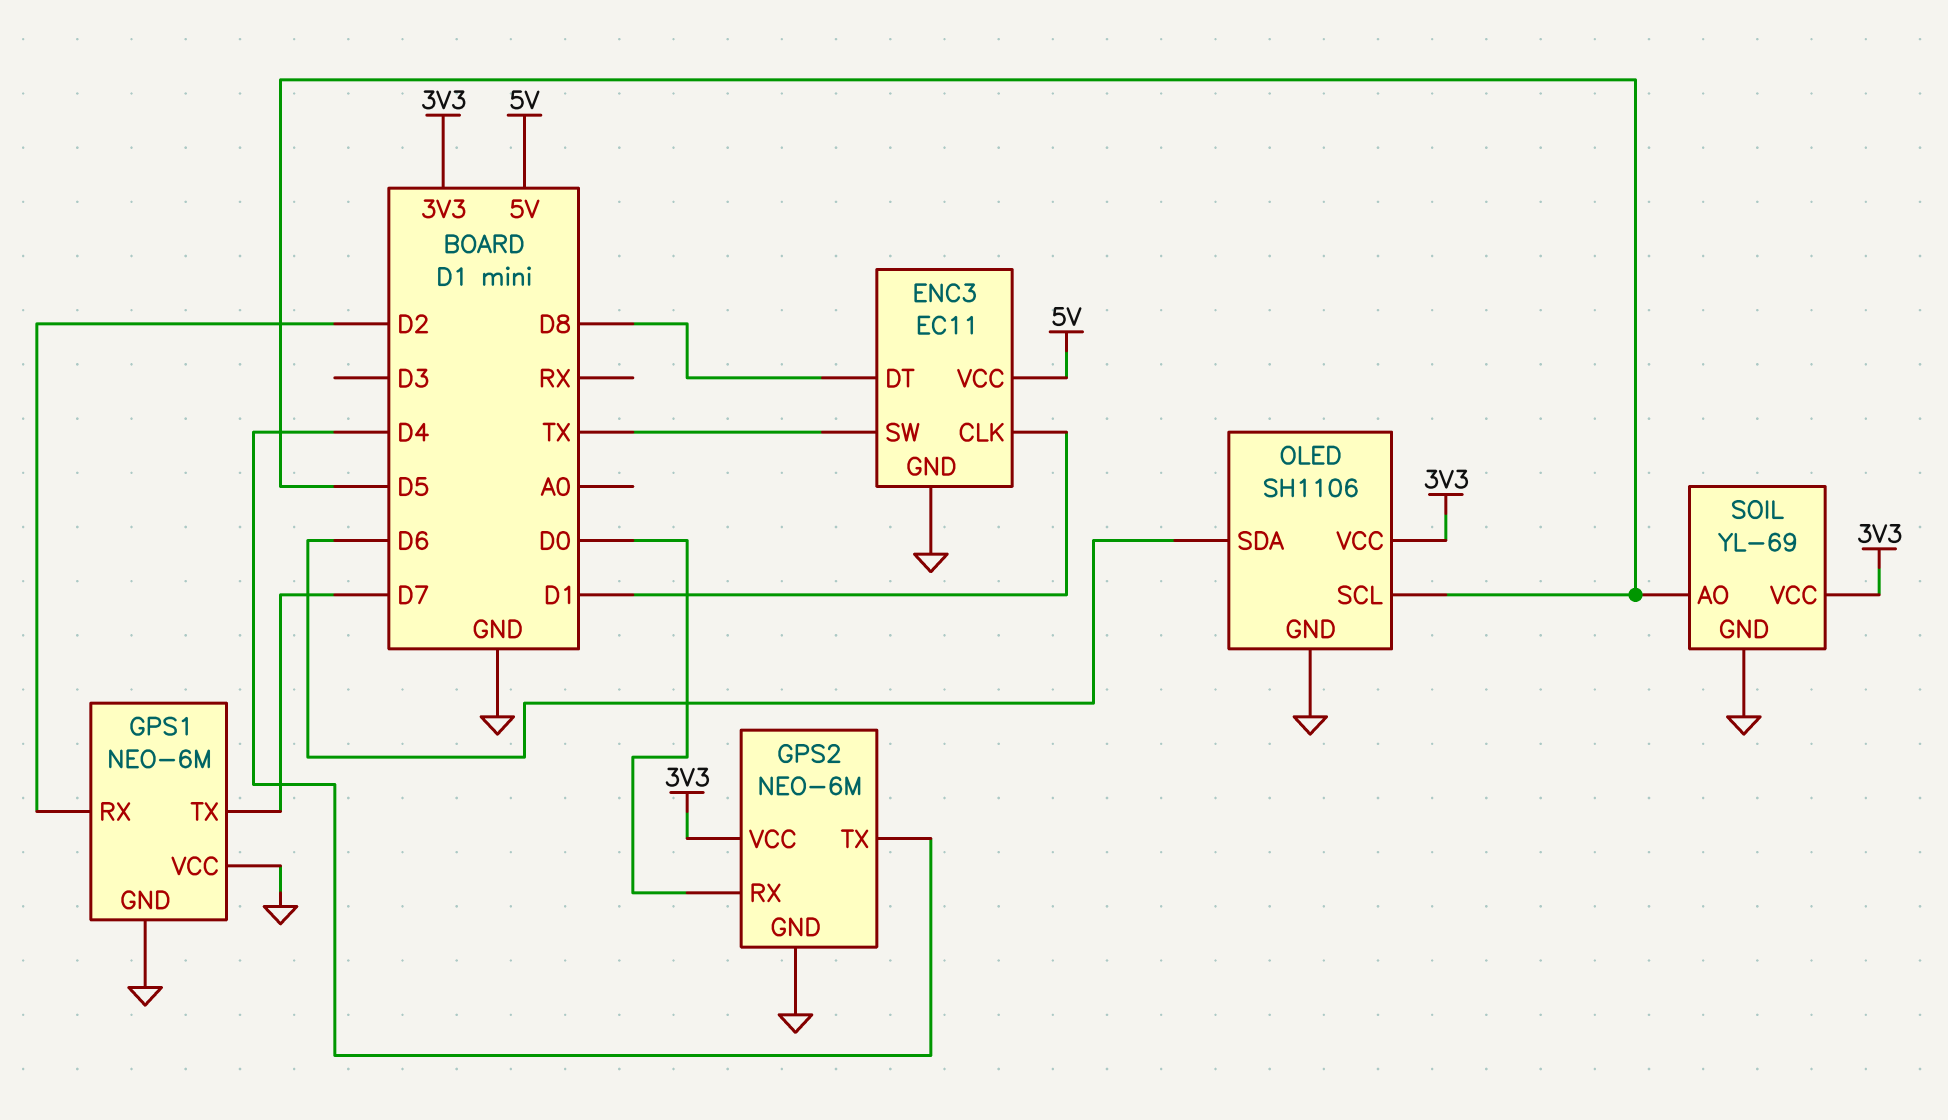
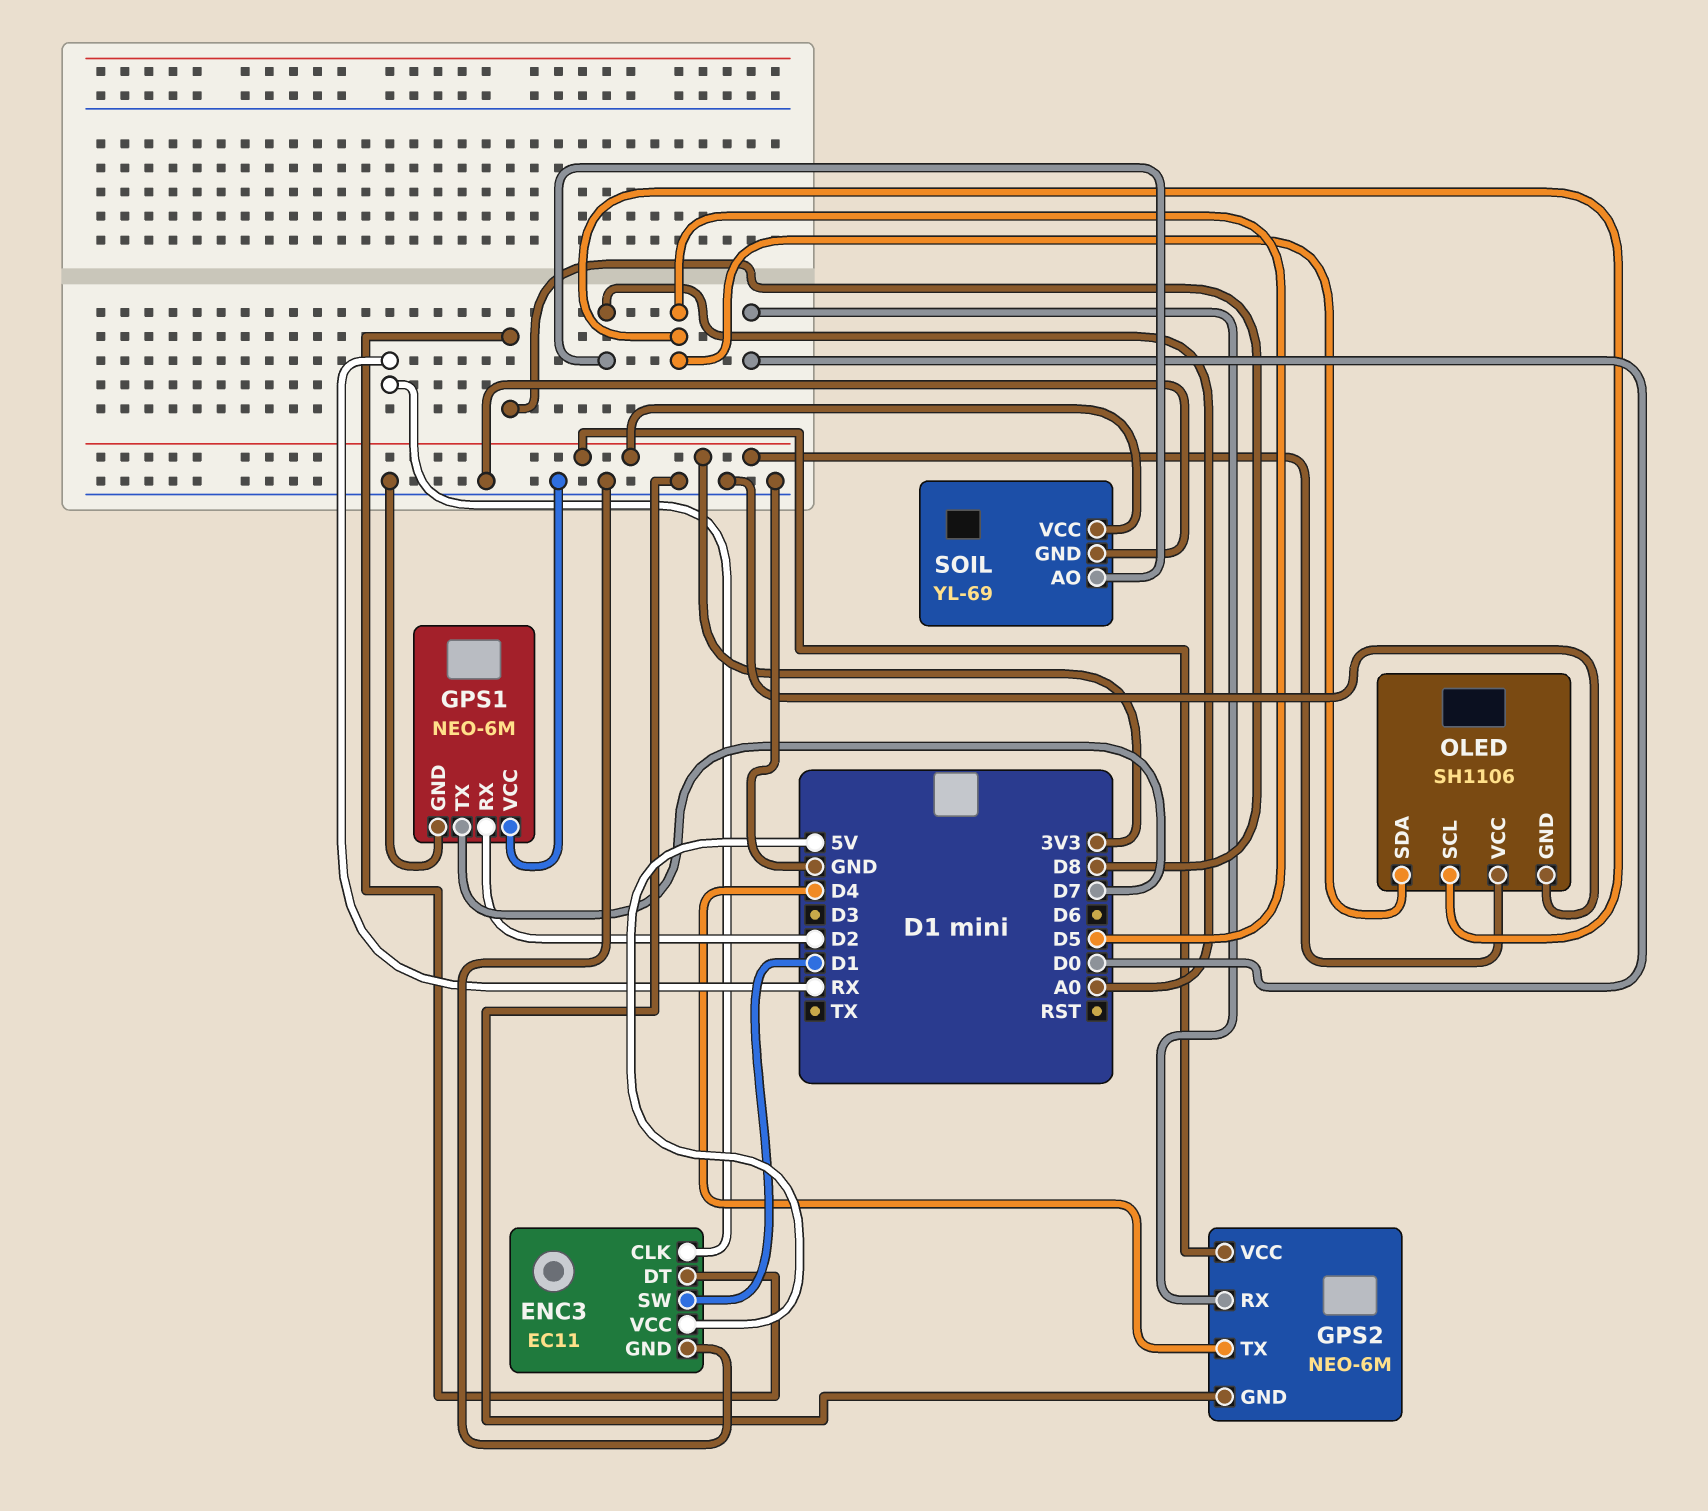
ENC3 pin CLK: D1 -> RX
ENC3 pin SW: TX -> D1
OLED pin SDA: D6 -> D5
SOIL pin AO: D5 -> A0

